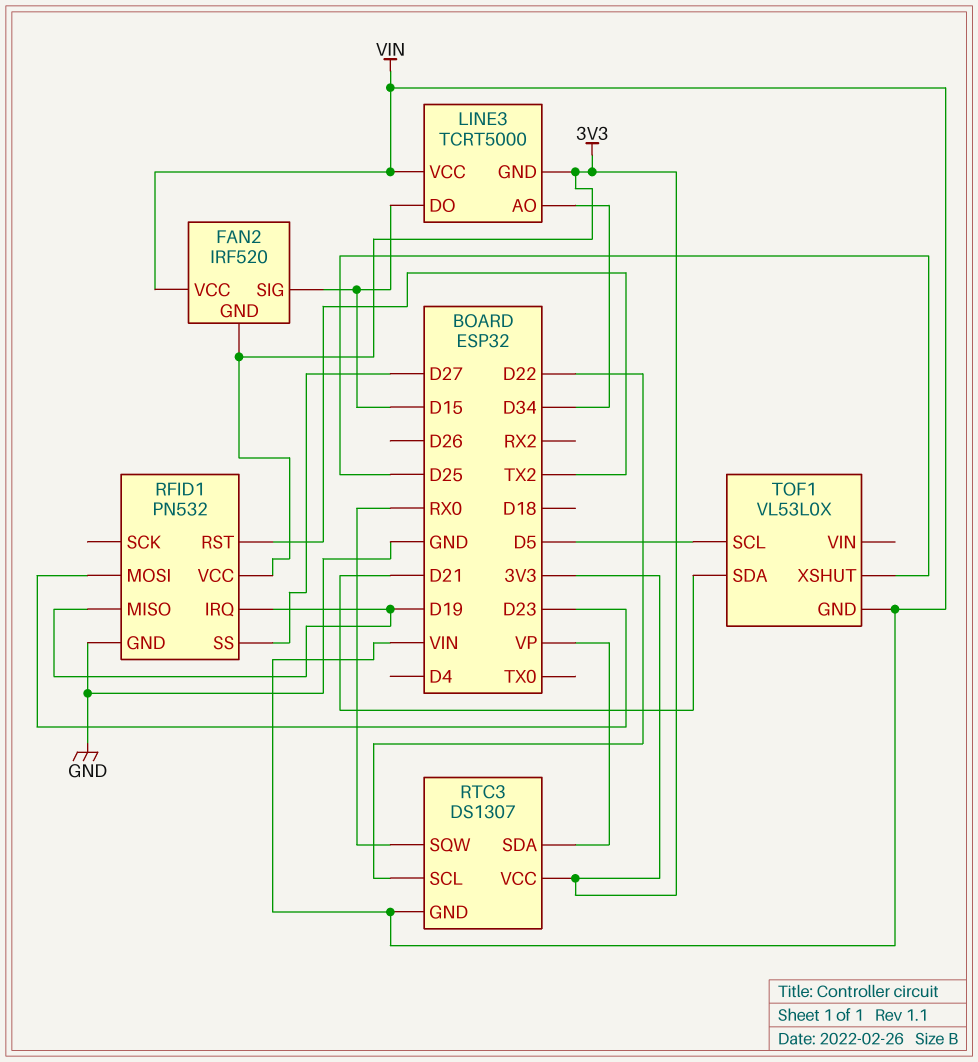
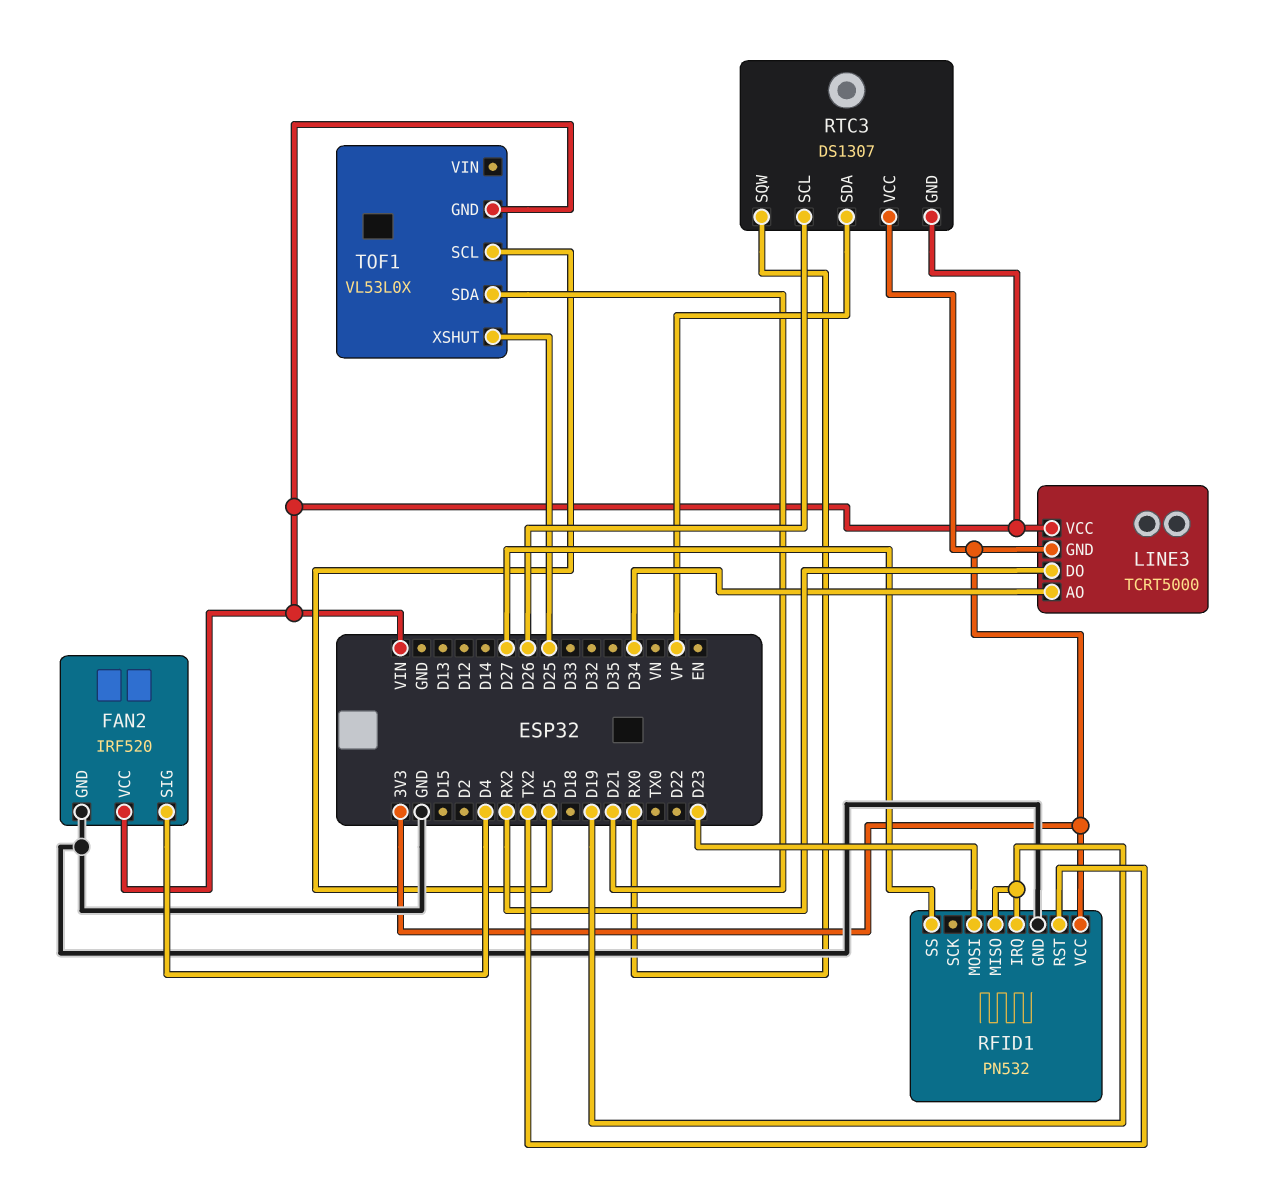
FAN2 pin GND: 3V3 -> GND
FAN2 pin SIG: D15 -> D4
LINE3 pin DO: D15 -> RX2
RTC3 pin SCL: D22 -> D26

